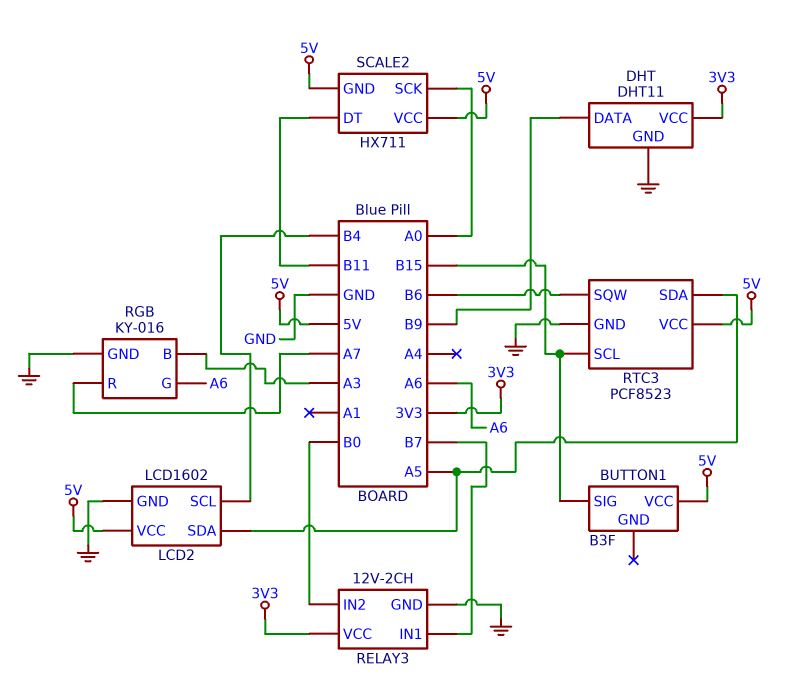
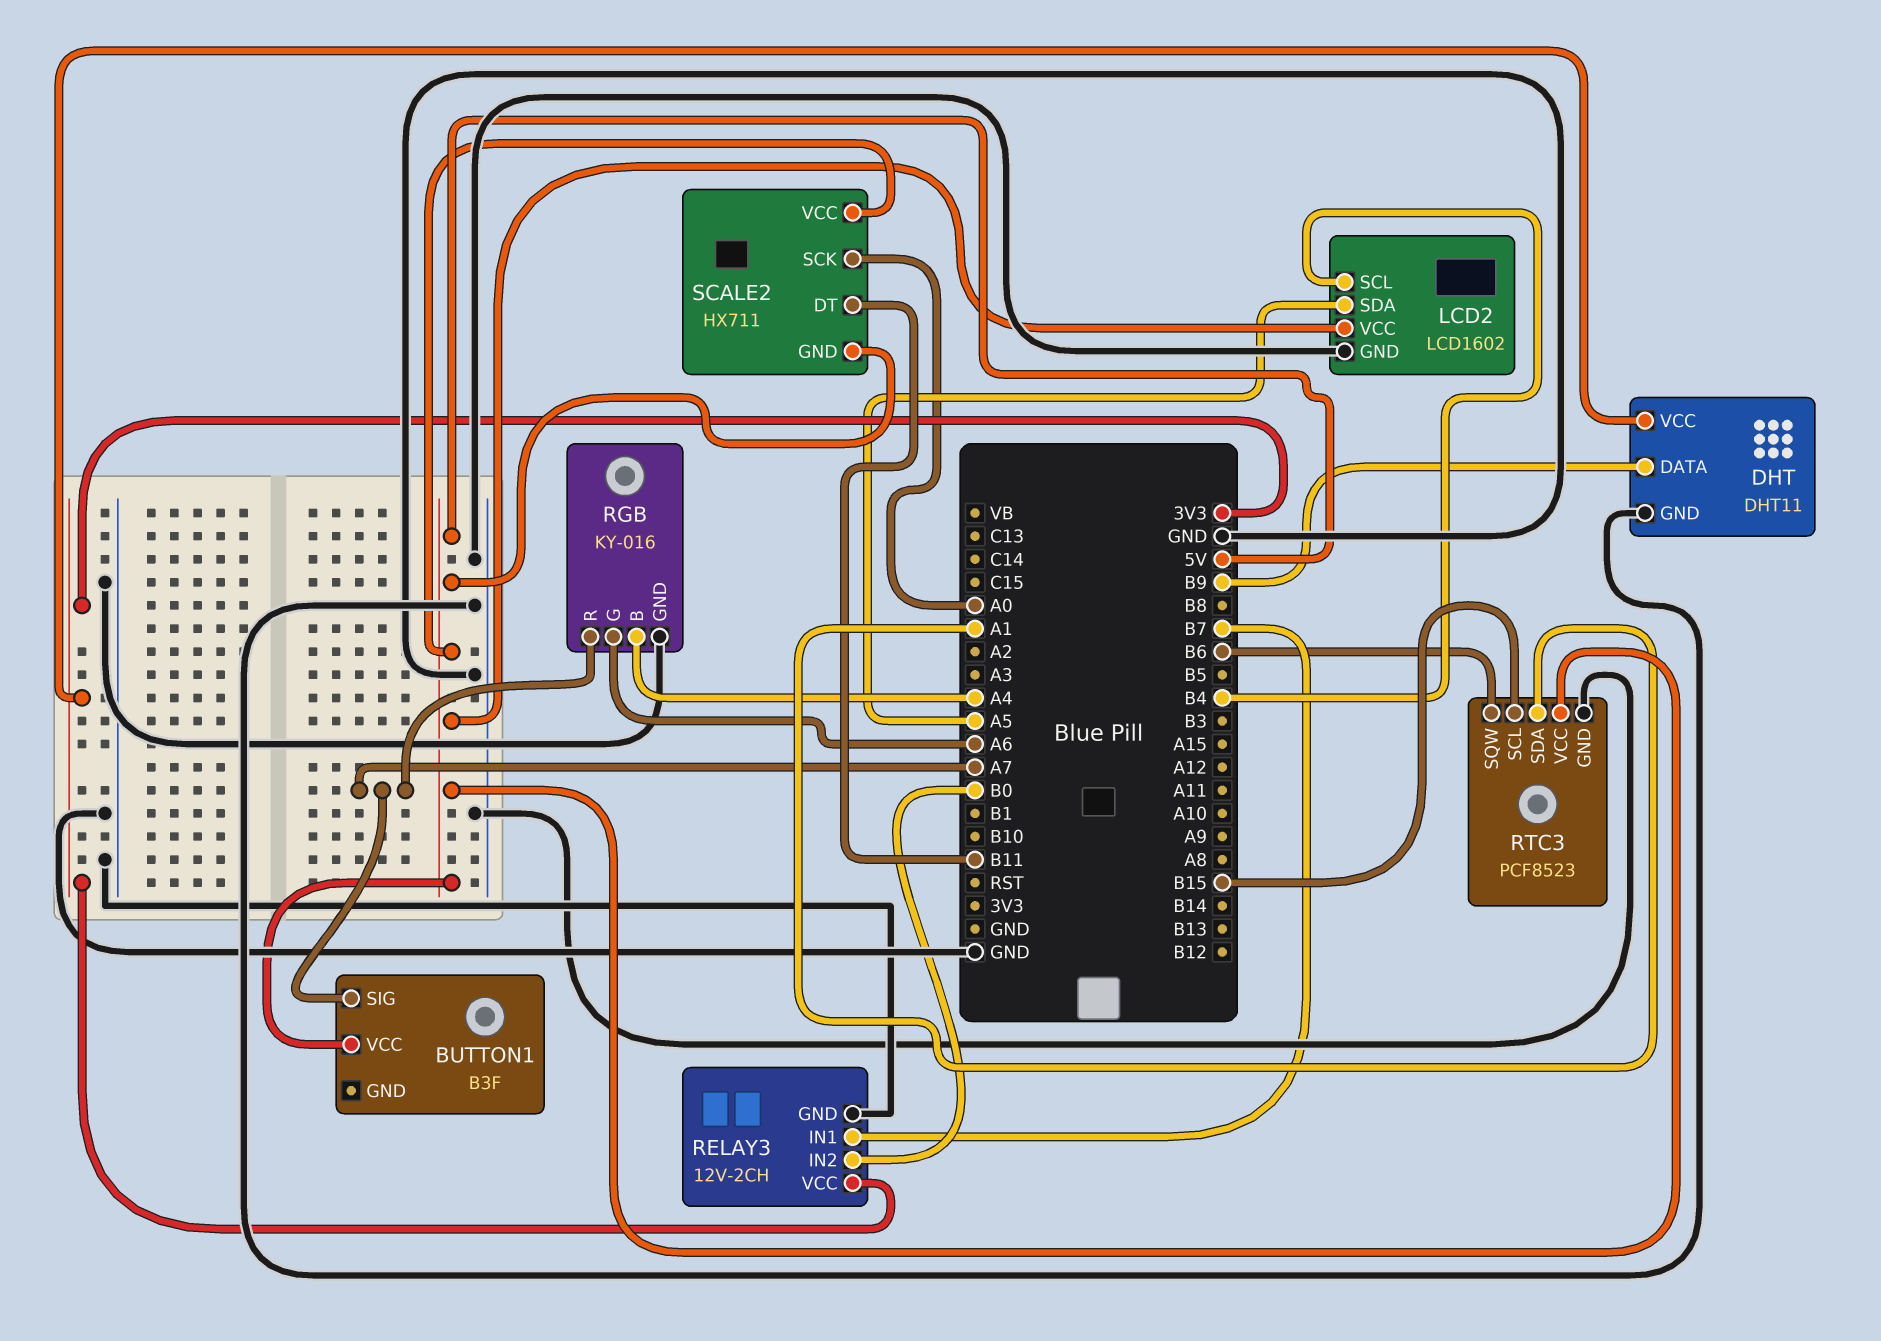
BUTTON1 pin SIG: B15 -> A7
RGB pin B: A3 -> A4
RTC3 pin SDA: A5 -> A1

